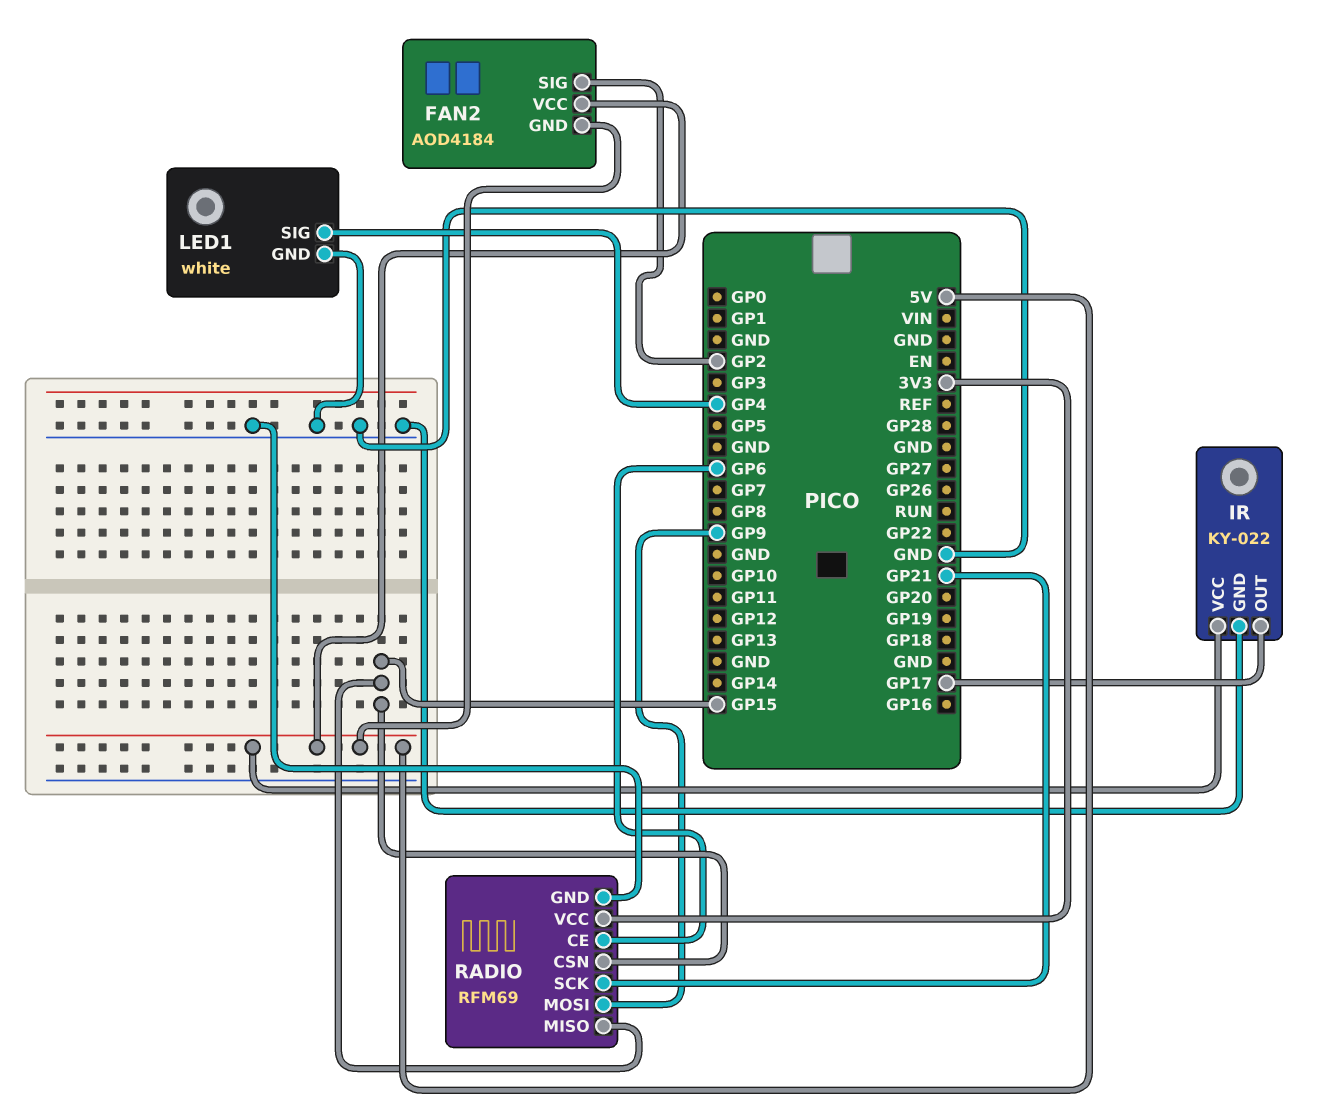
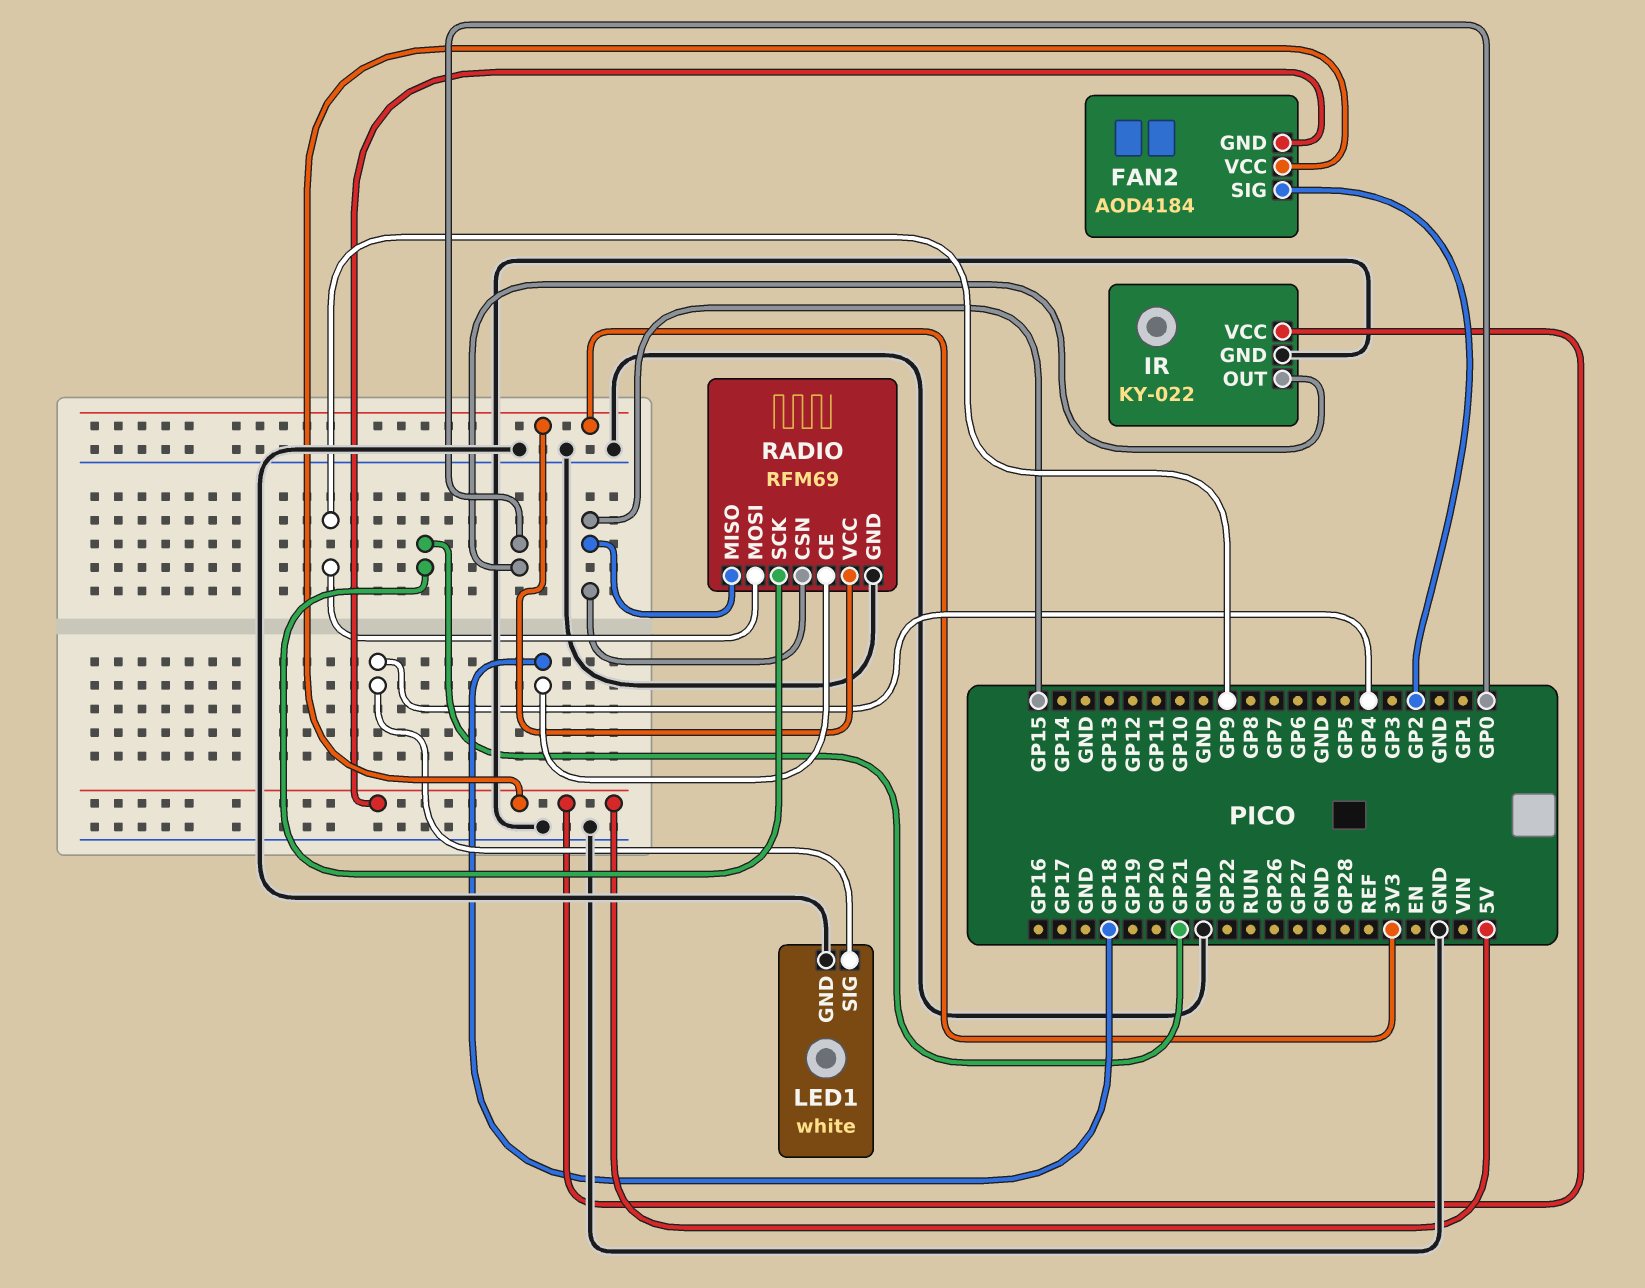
IR pin OUT: GP17 -> GP0
RADIO pin CE: GP6 -> GP18

